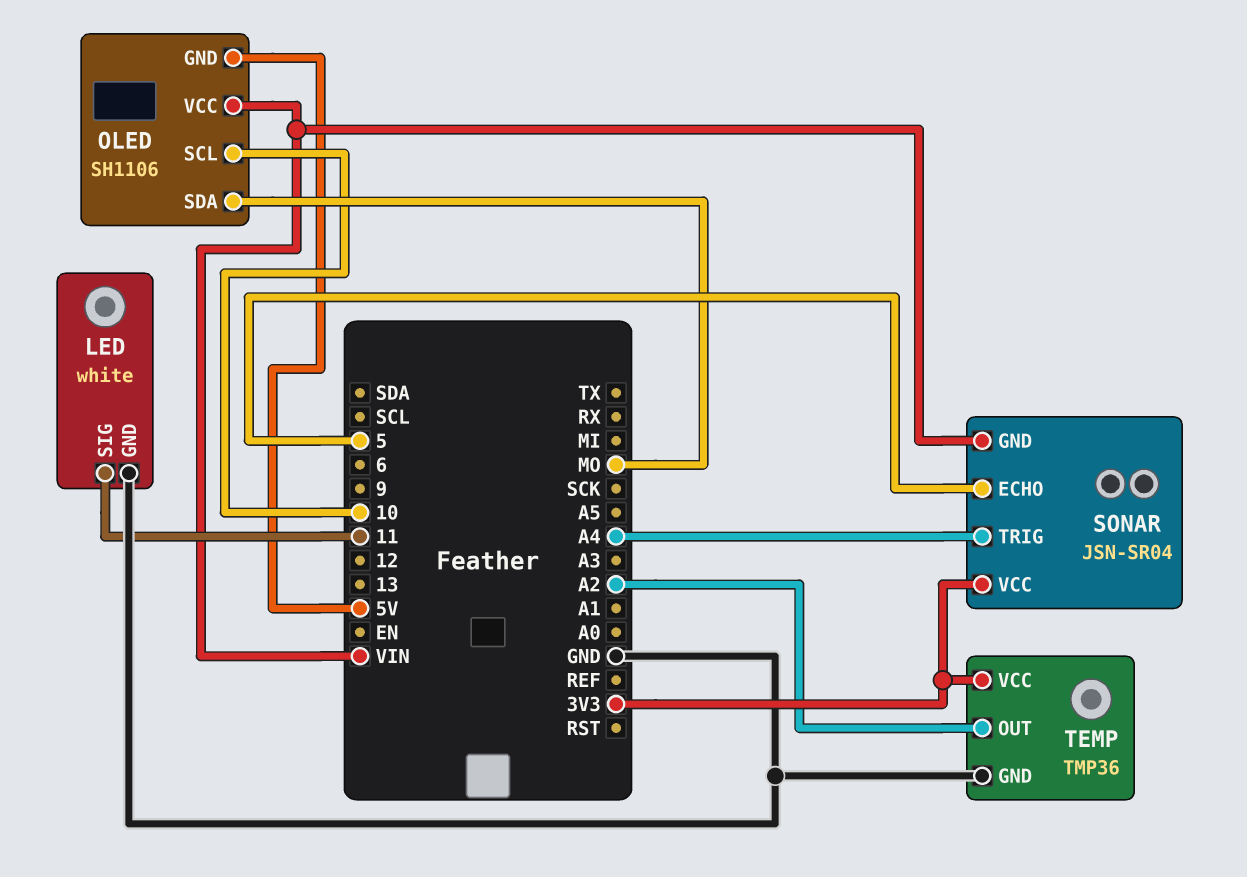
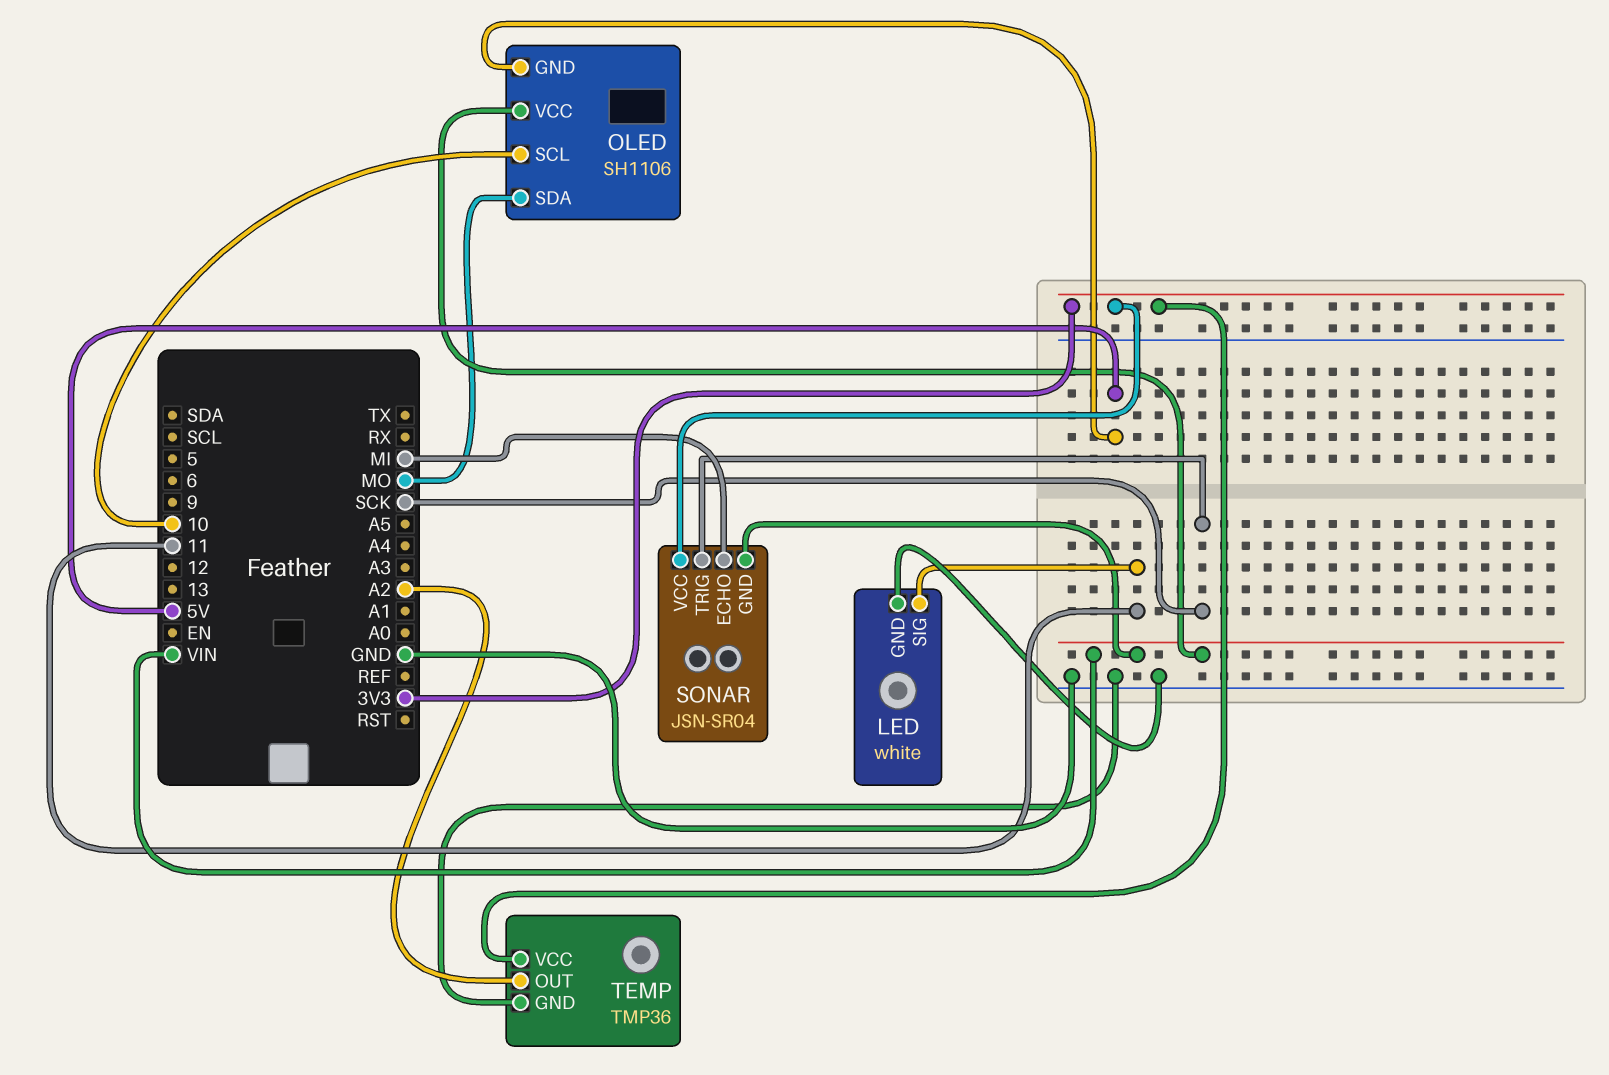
SONAR pin ECHO: 5 -> MI
SONAR pin TRIG: A4 -> SCK

